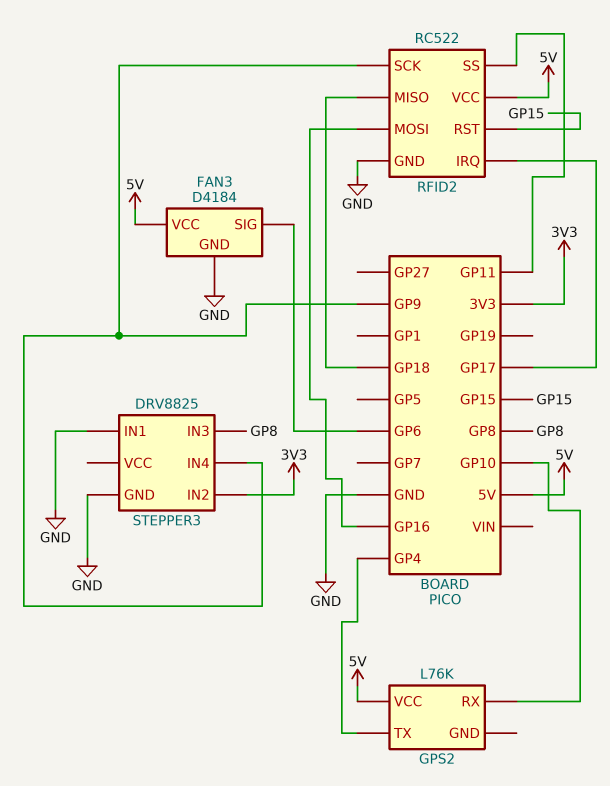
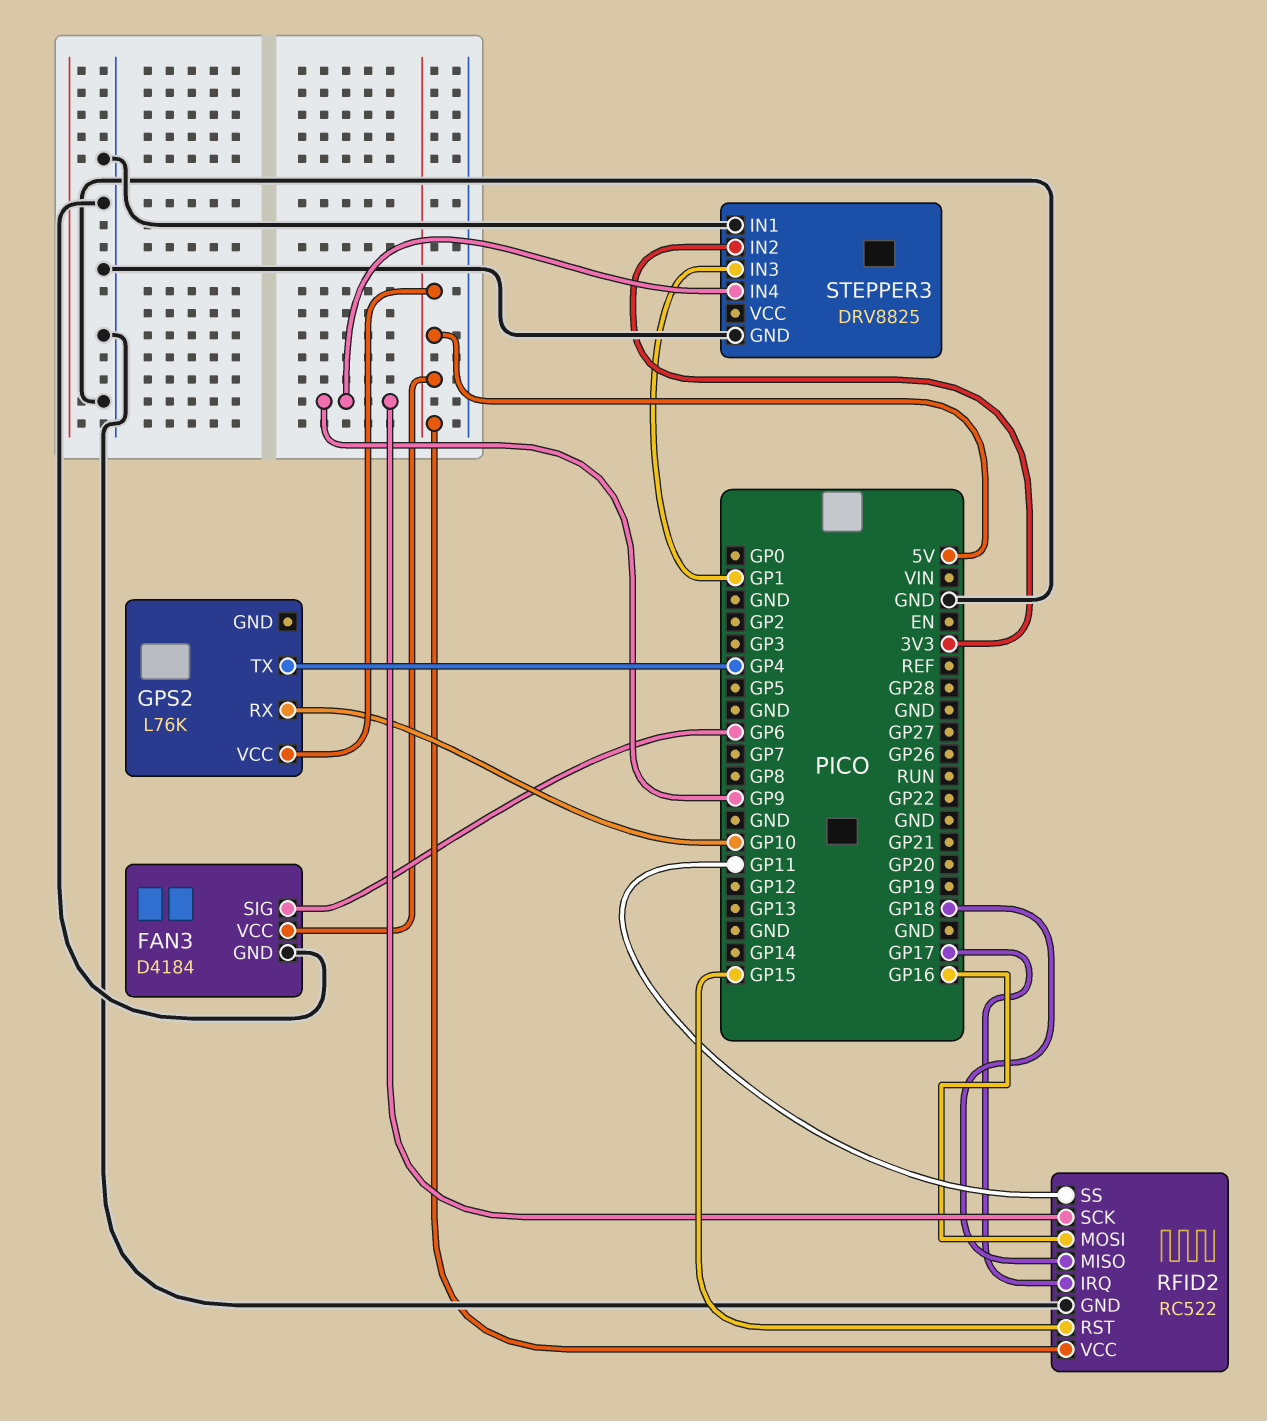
STEPPER3 pin IN3: GP8 -> GP1

